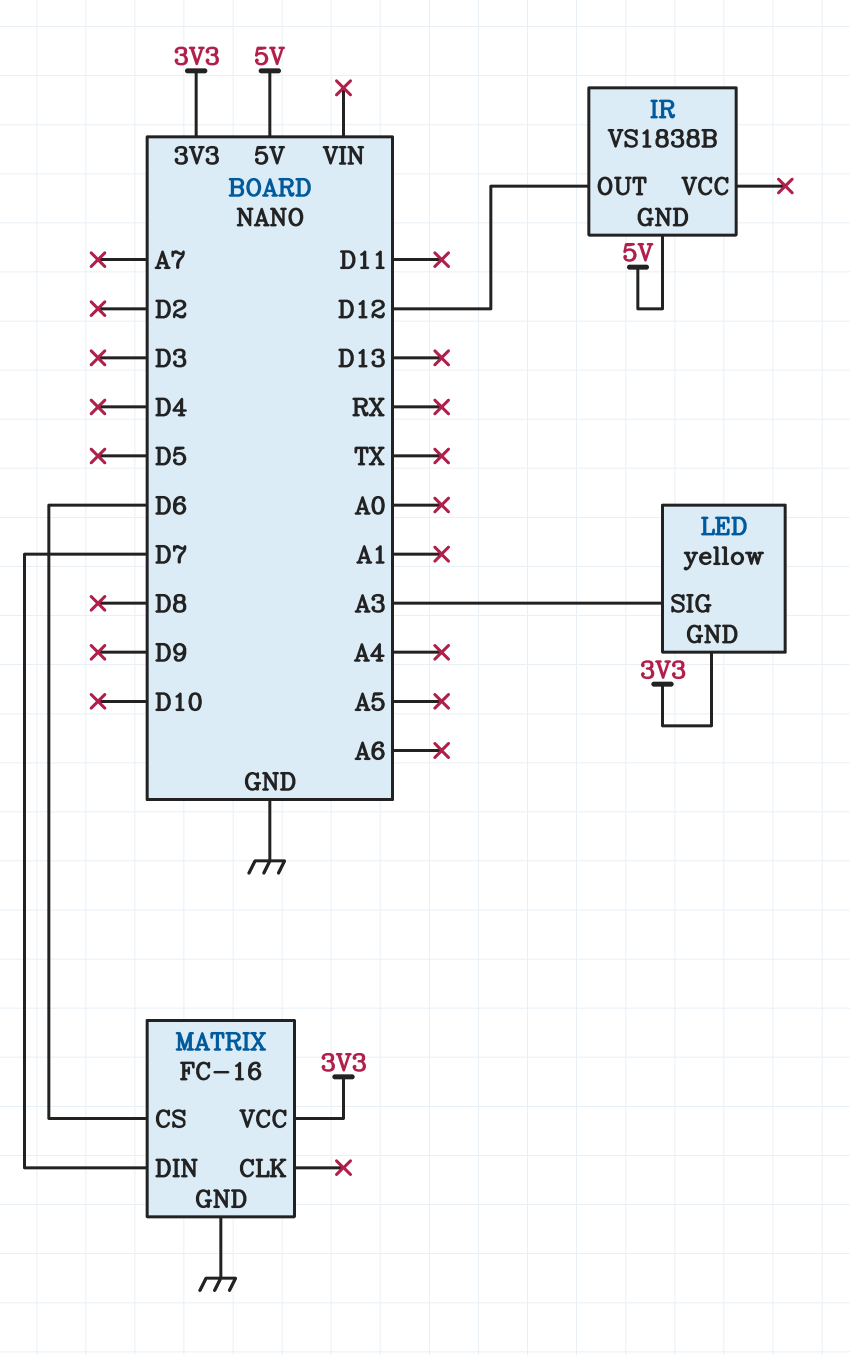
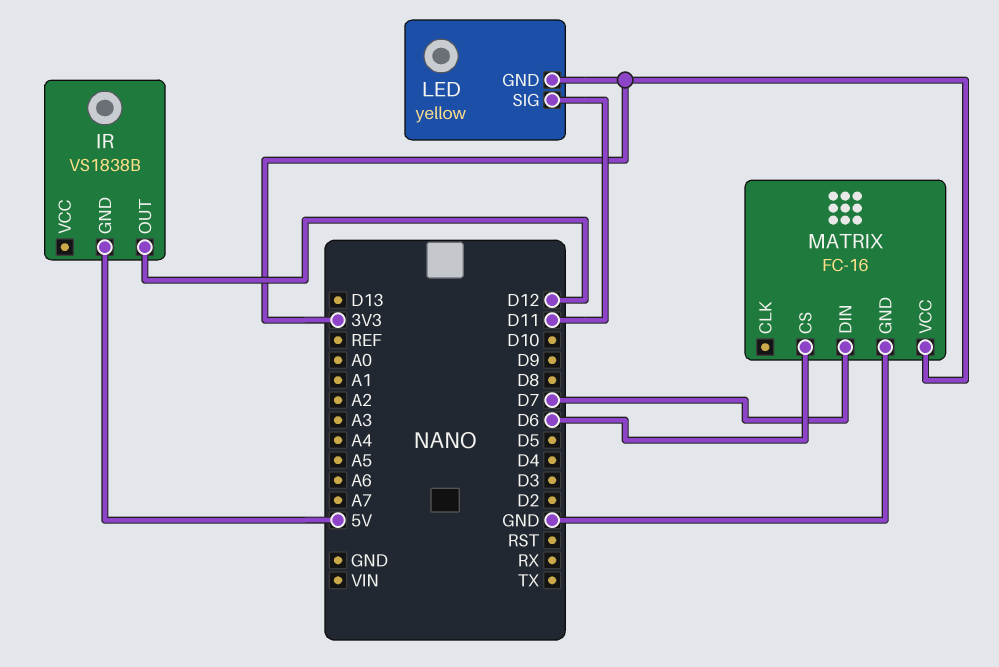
LED pin SIG: A3 -> D11

